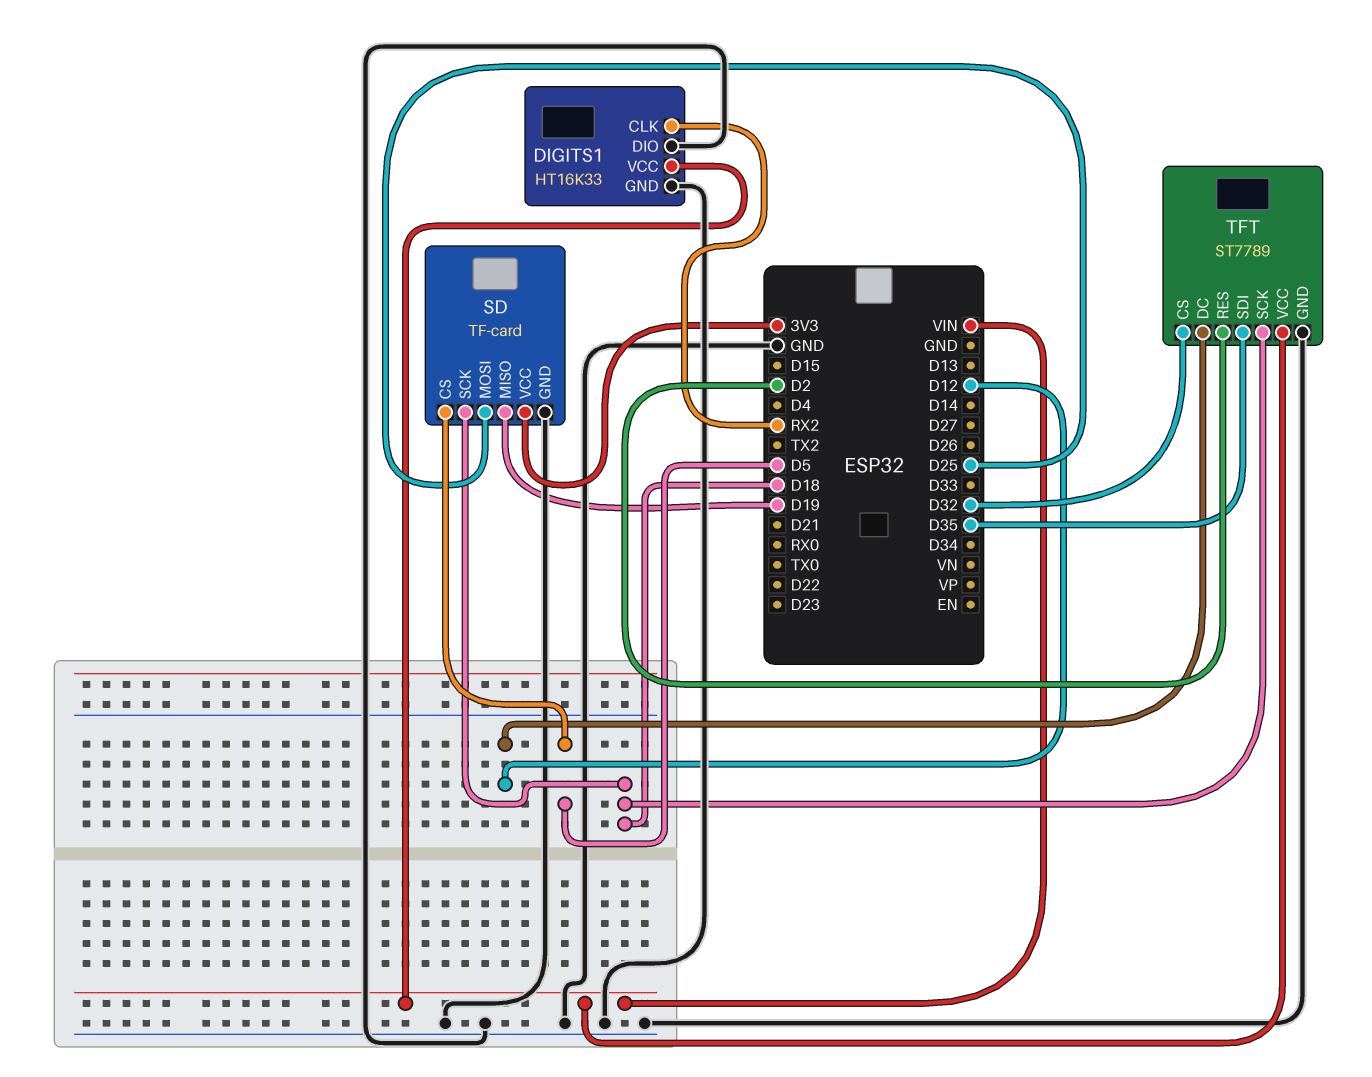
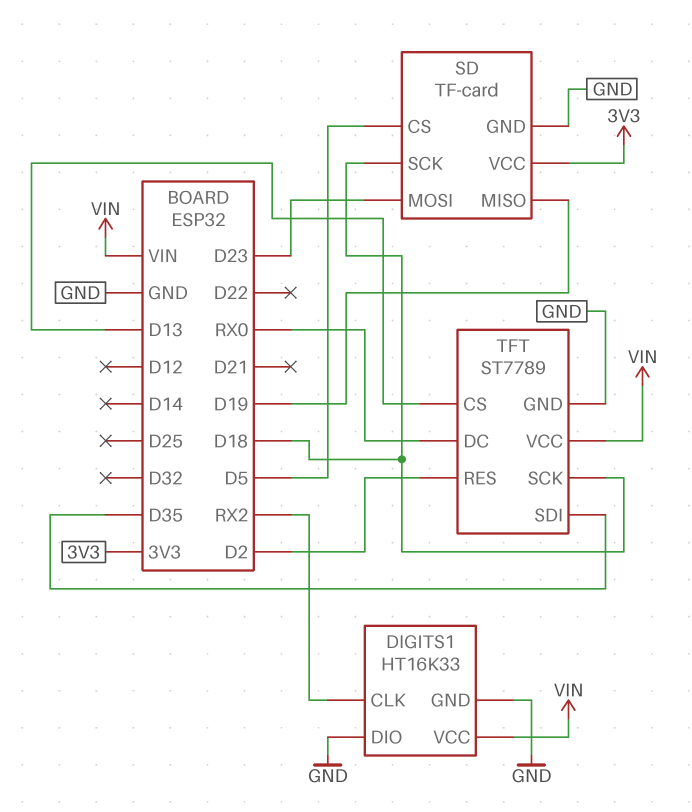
SD pin MOSI: D25 -> D23
TFT pin CS: D32 -> D13
TFT pin DC: D12 -> RX0

